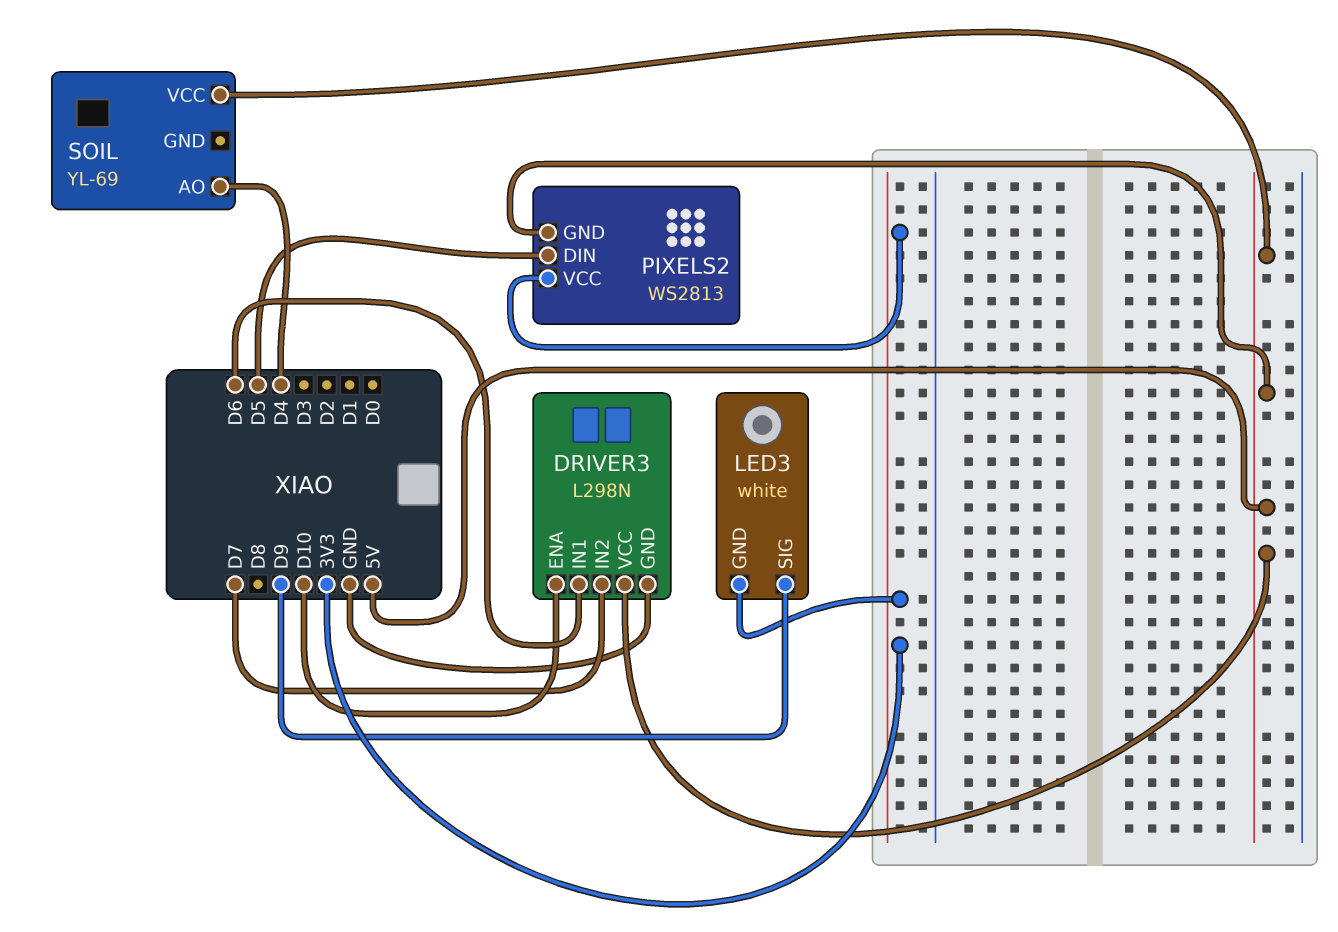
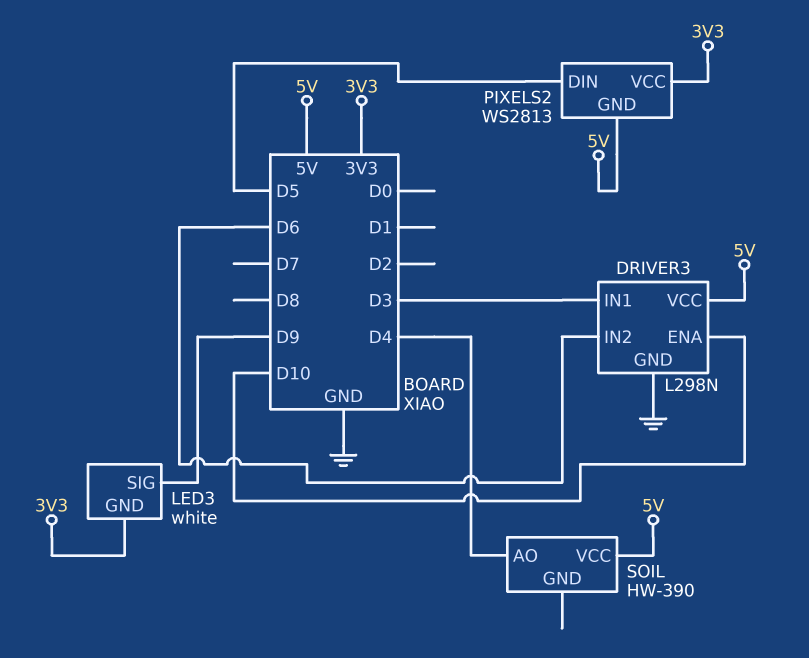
DRIVER3 pin IN1: D6 -> D3
DRIVER3 pin IN2: D7 -> D6
SOIL: YL-69 -> HW-390

